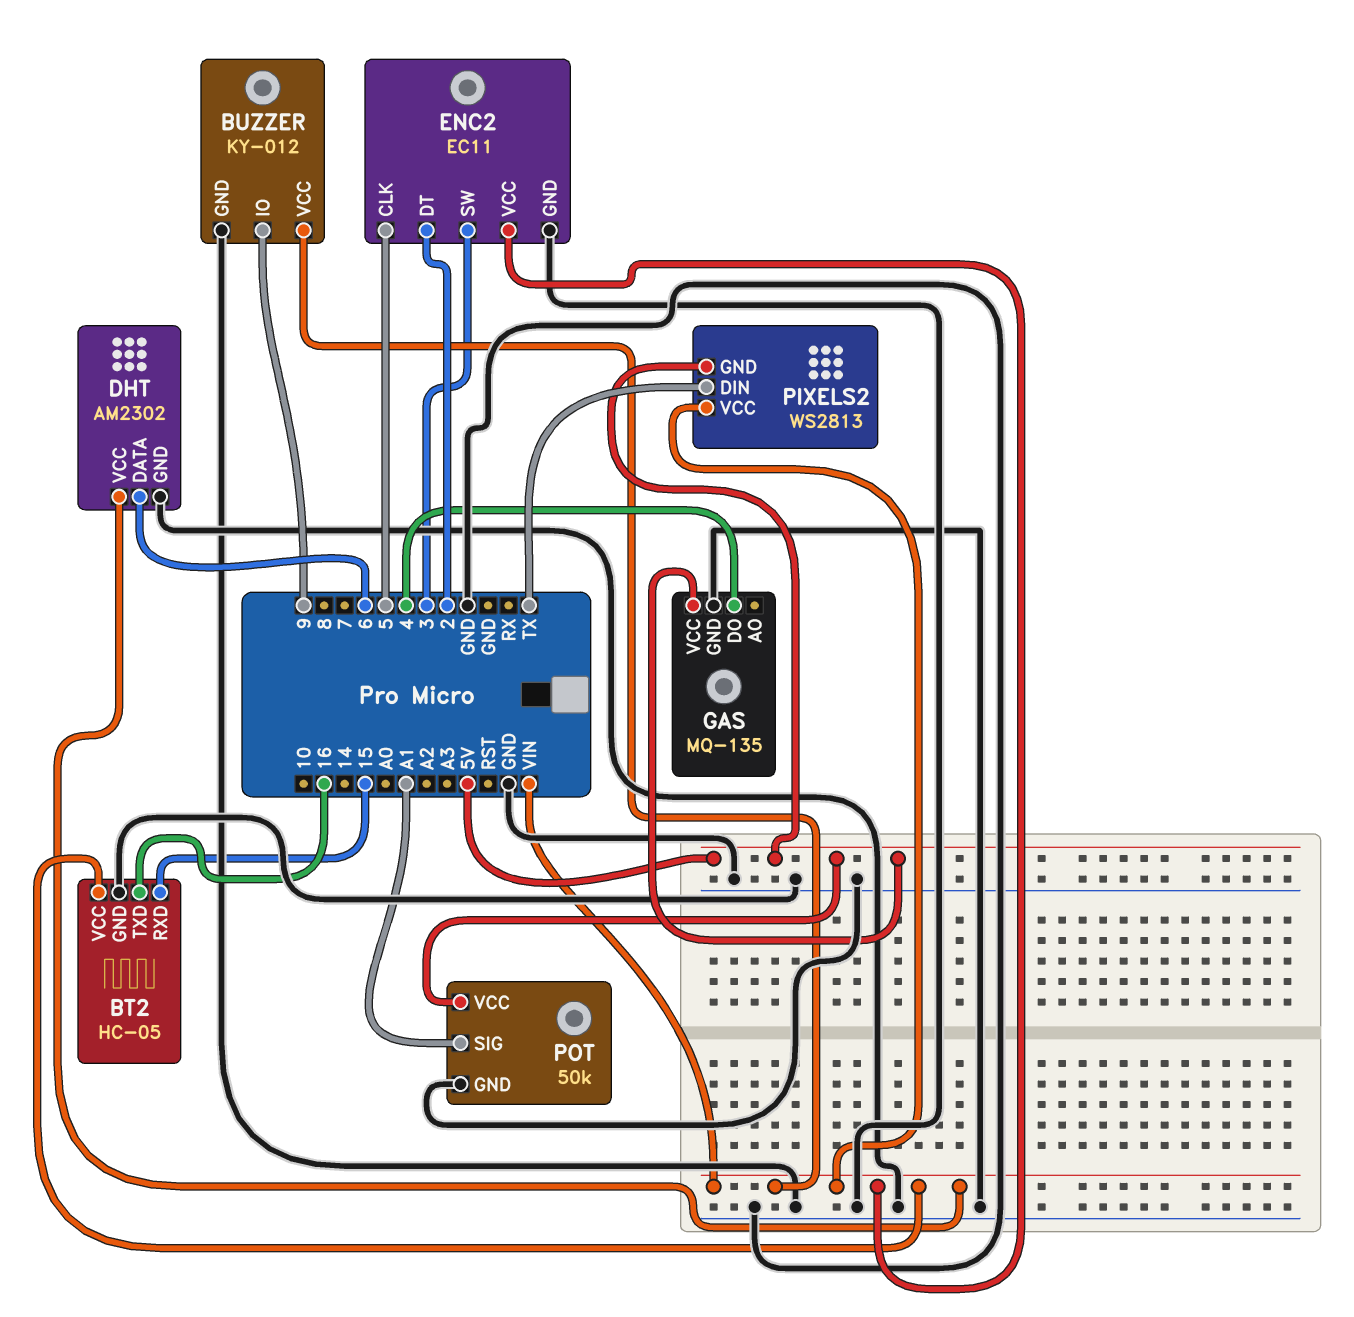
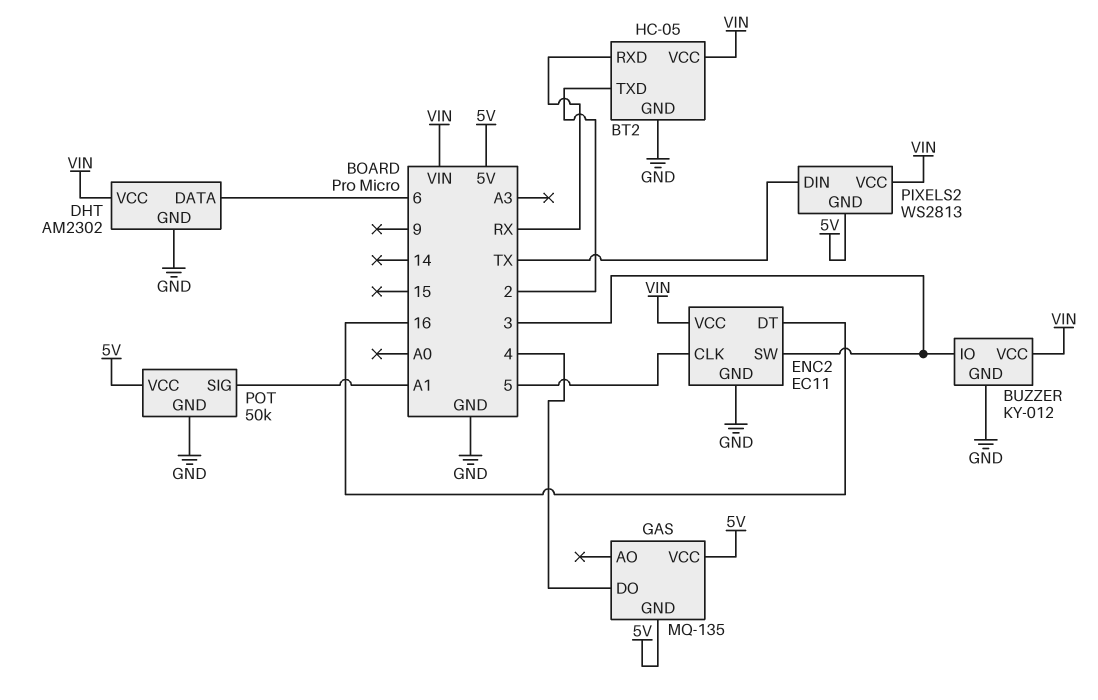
BT2 pin RXD: 15 -> RX
BT2 pin TXD: 16 -> 2
BUZZER pin IO: 9 -> 3
ENC2 pin DT: 2 -> 16
GAS pin GND: GND -> 5V

